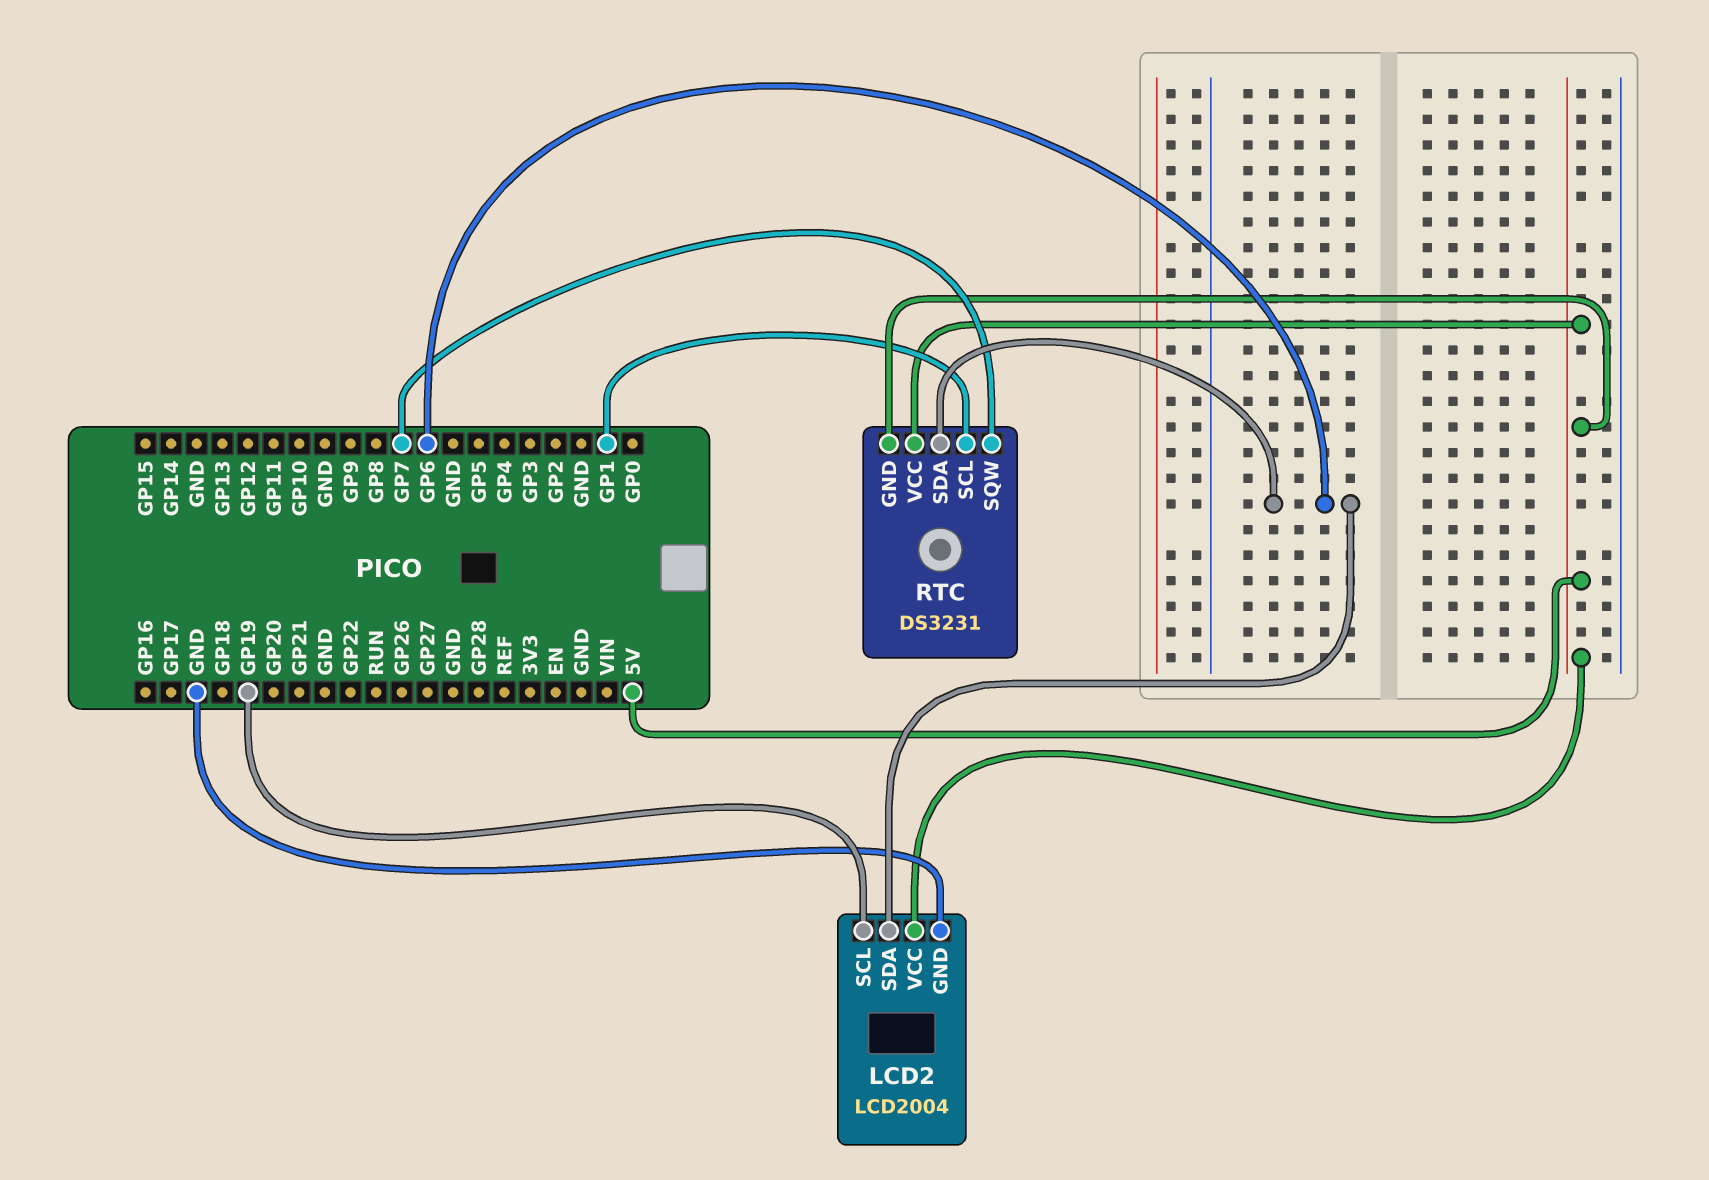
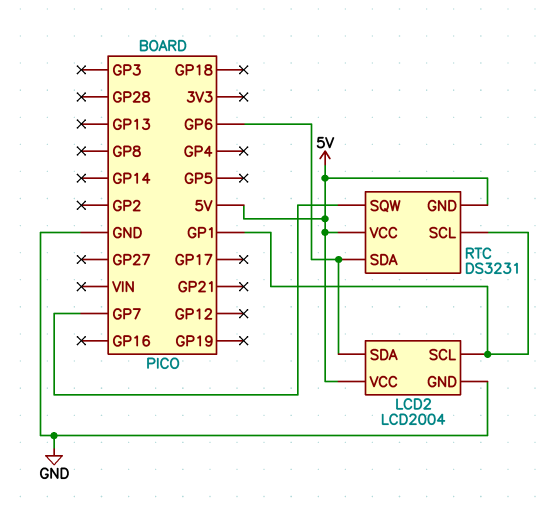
LCD2 pin SCL: GP19 -> GP1

